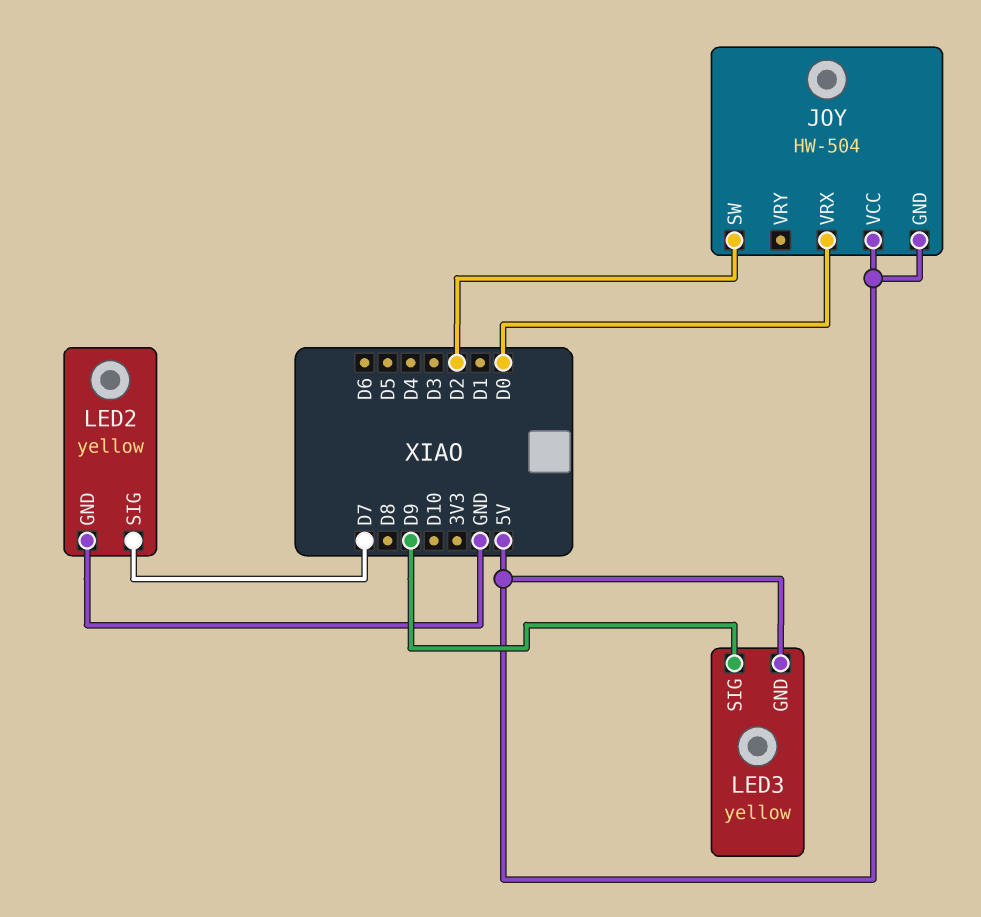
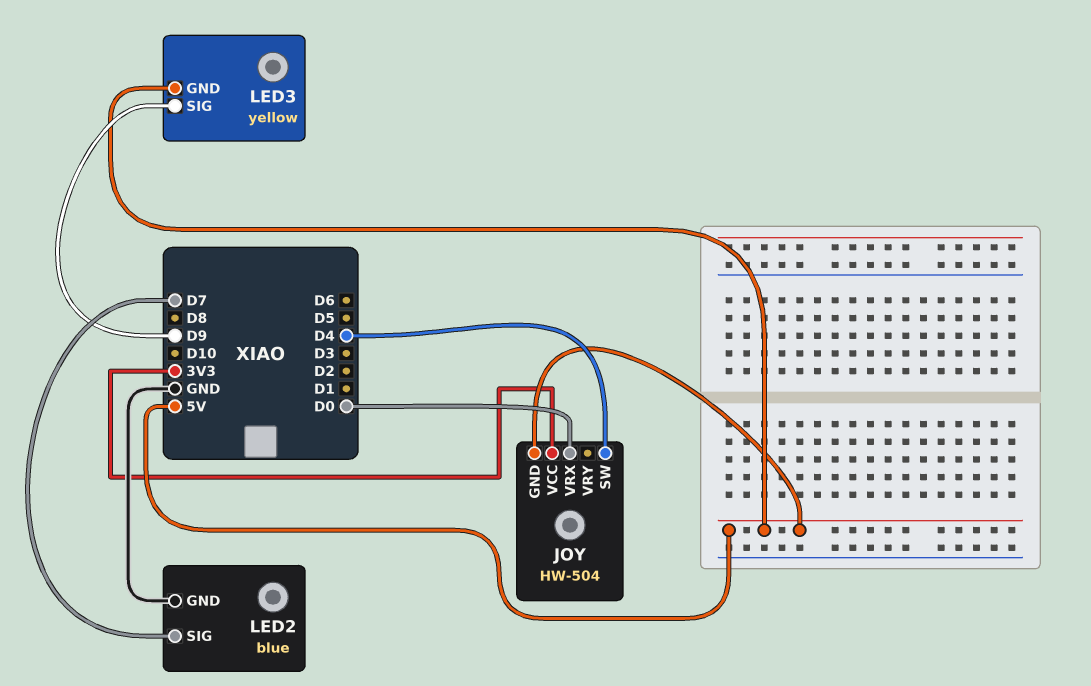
JOY pin SW: D2 -> D4
JOY pin VCC: 5V -> 3V3
LED2: yellow -> blue

